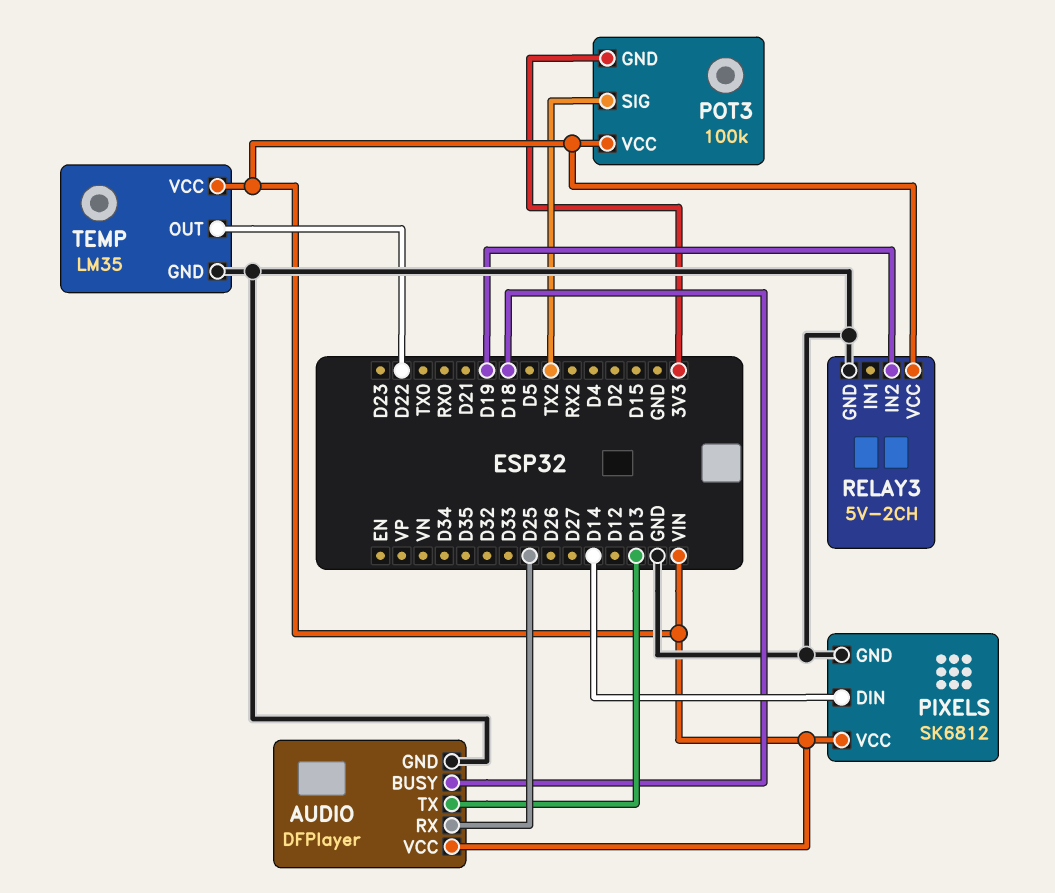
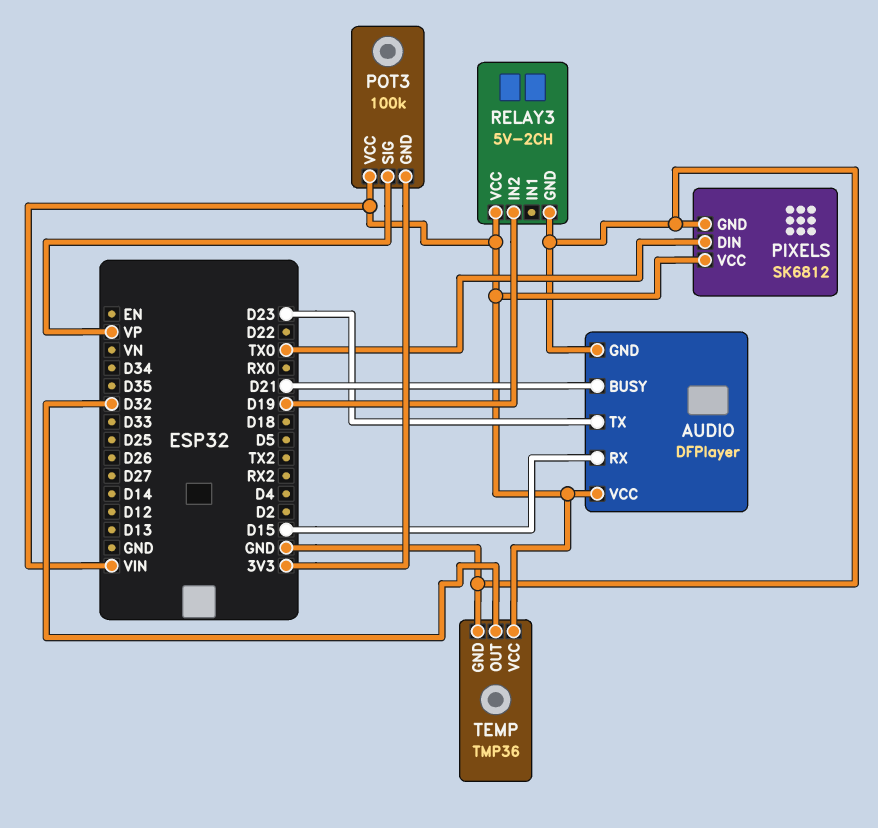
AUDIO pin BUSY: D18 -> D21
AUDIO pin RX: D25 -> D15
AUDIO pin TX: D13 -> D23
PIXELS pin DIN: D14 -> TX0
POT3 pin SIG: TX2 -> VP
TEMP: LM35 -> TMP36
TEMP pin OUT: D22 -> D32

